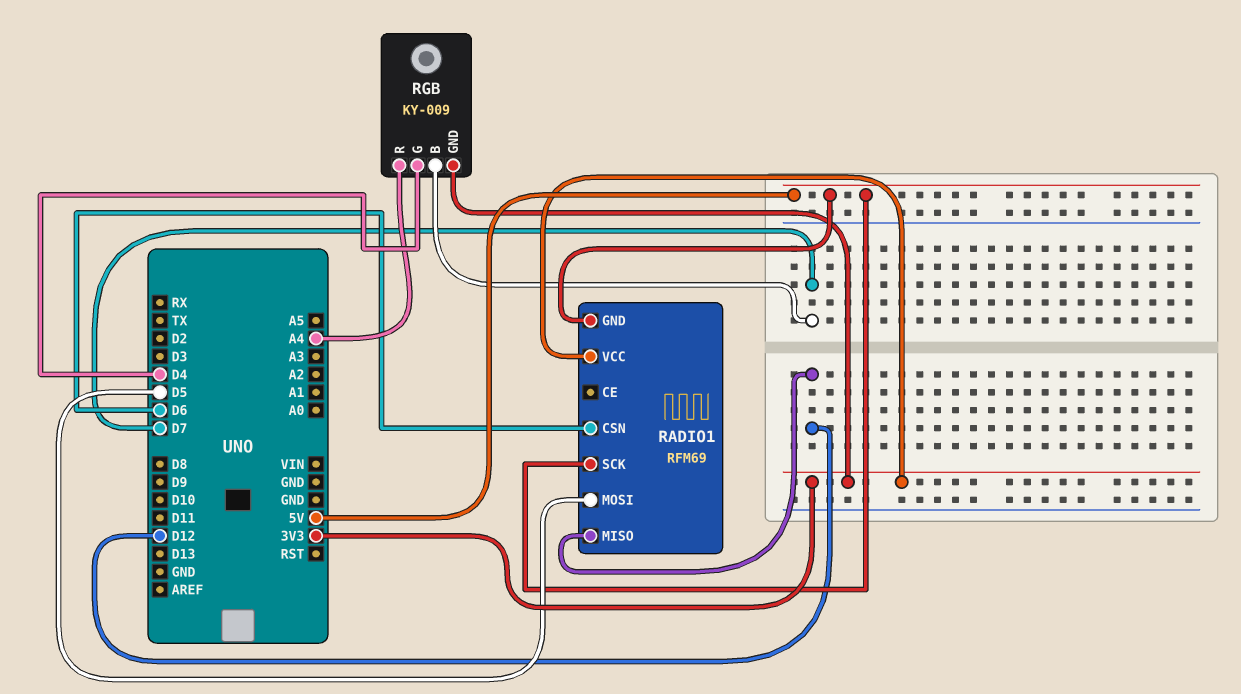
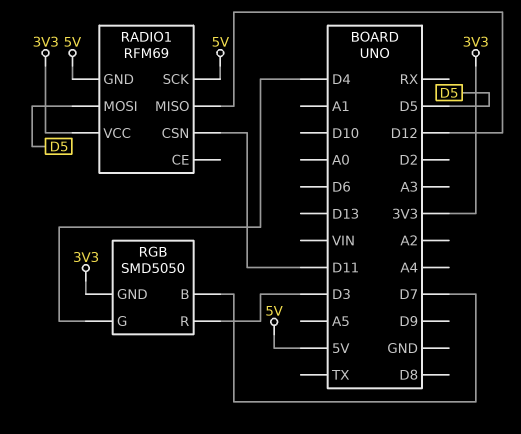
RADIO1 pin CSN: D6 -> D11
RGB: KY-009 -> SMD5050
RGB pin R: A4 -> D3

